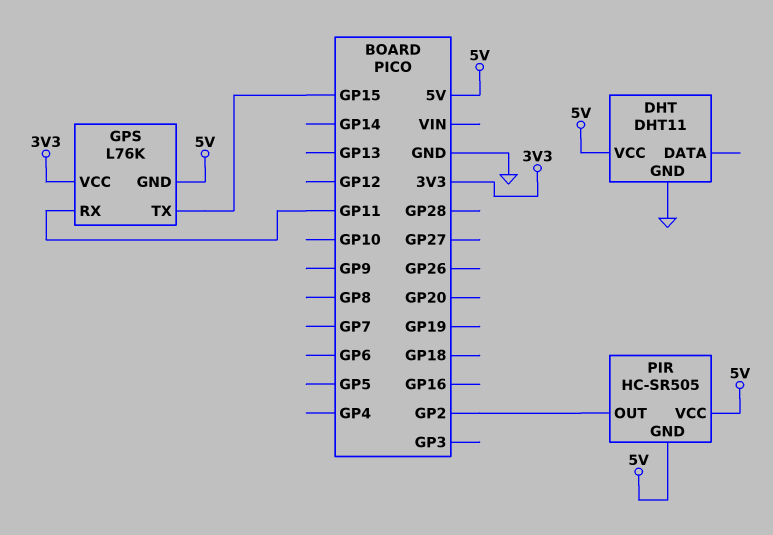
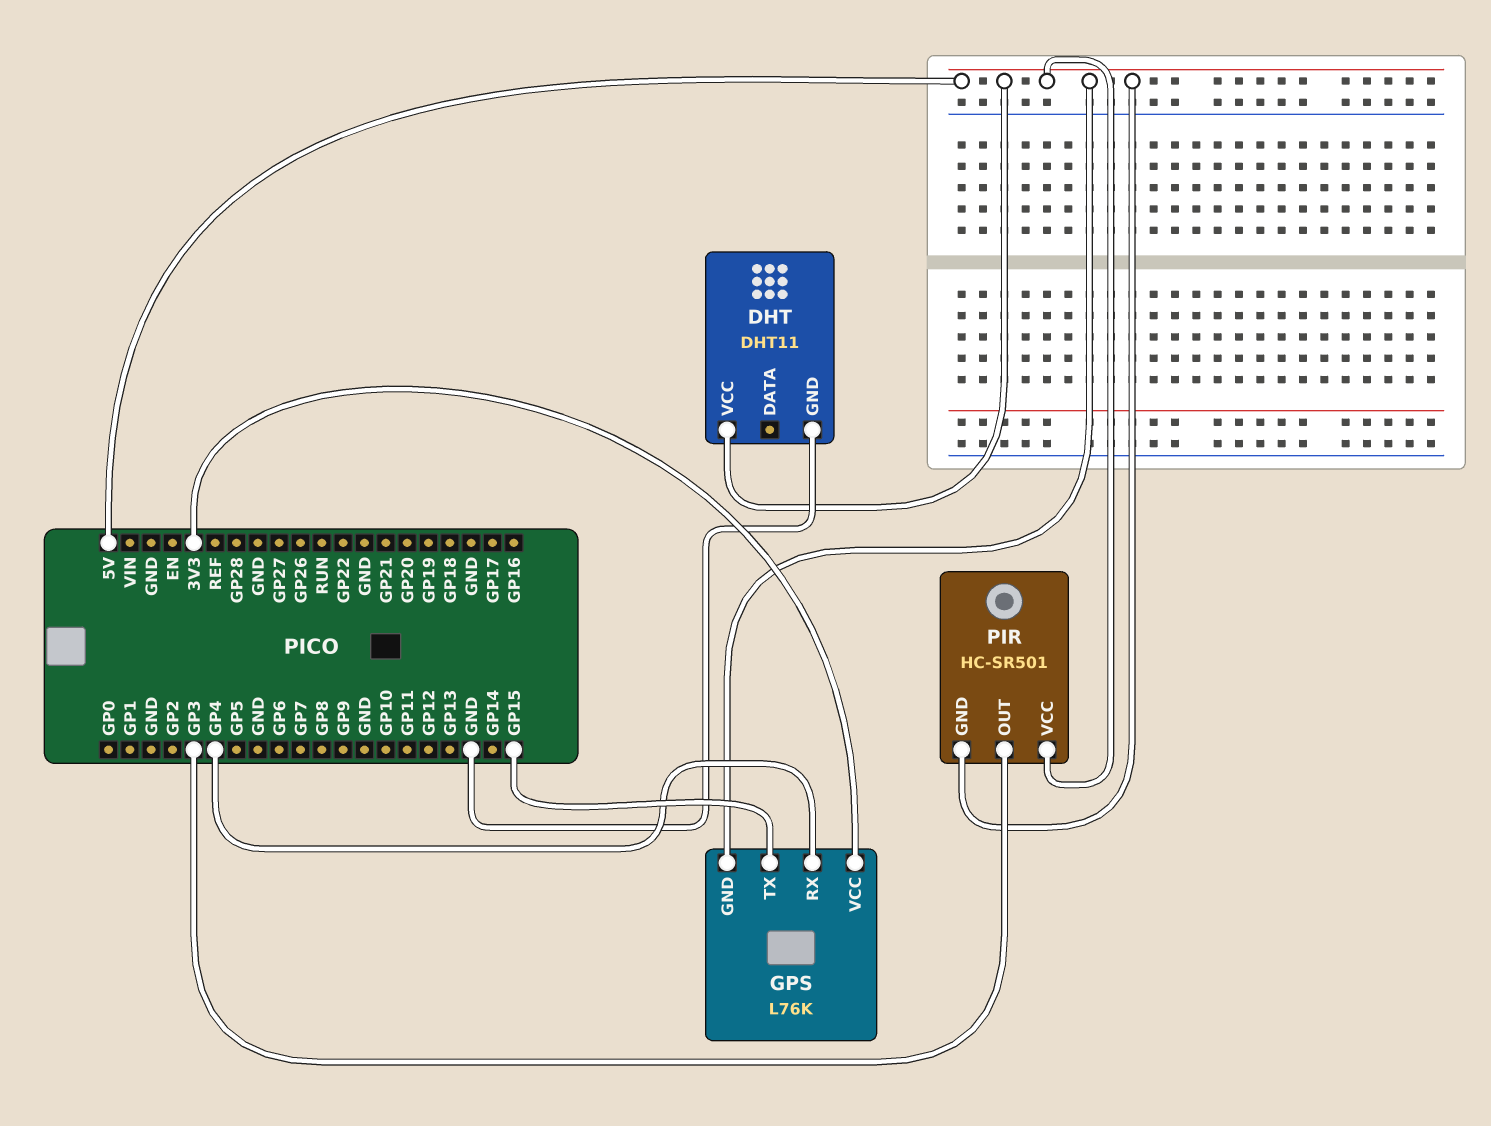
GPS pin RX: GP11 -> GP4
PIR: HC-SR505 -> HC-SR501
PIR pin OUT: GP2 -> GP3

